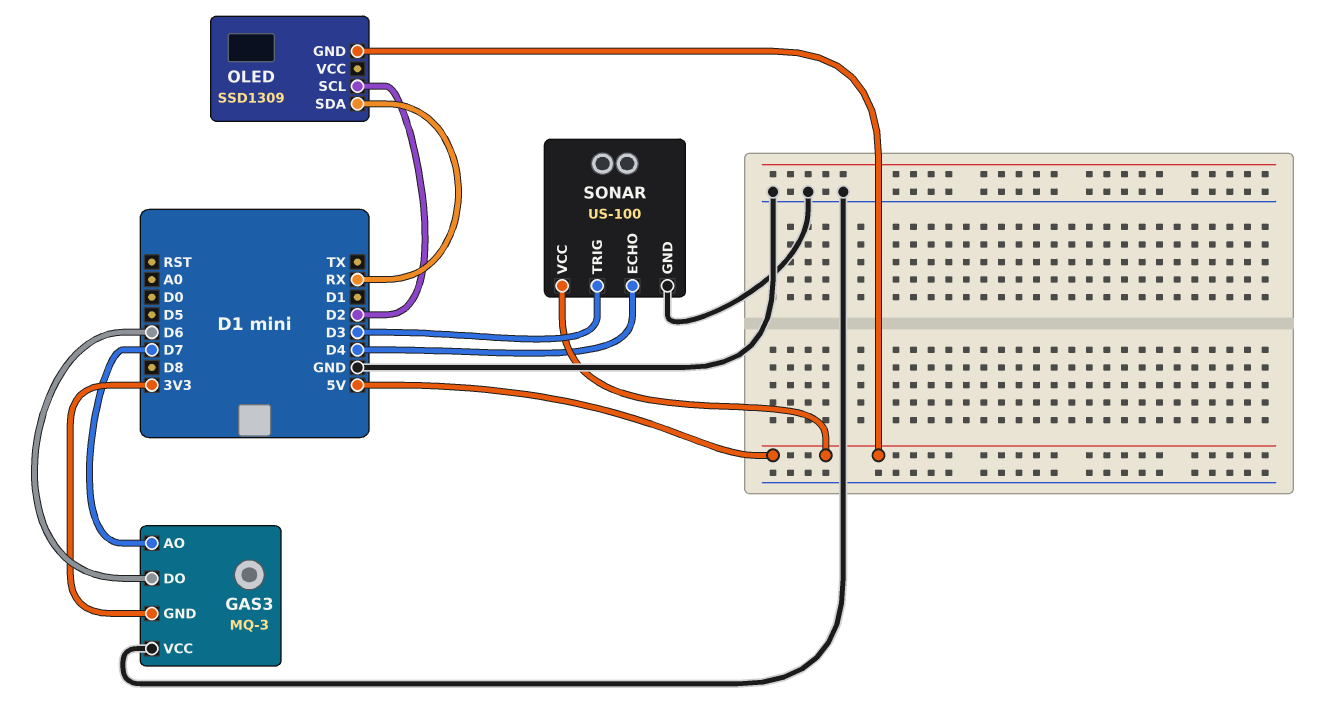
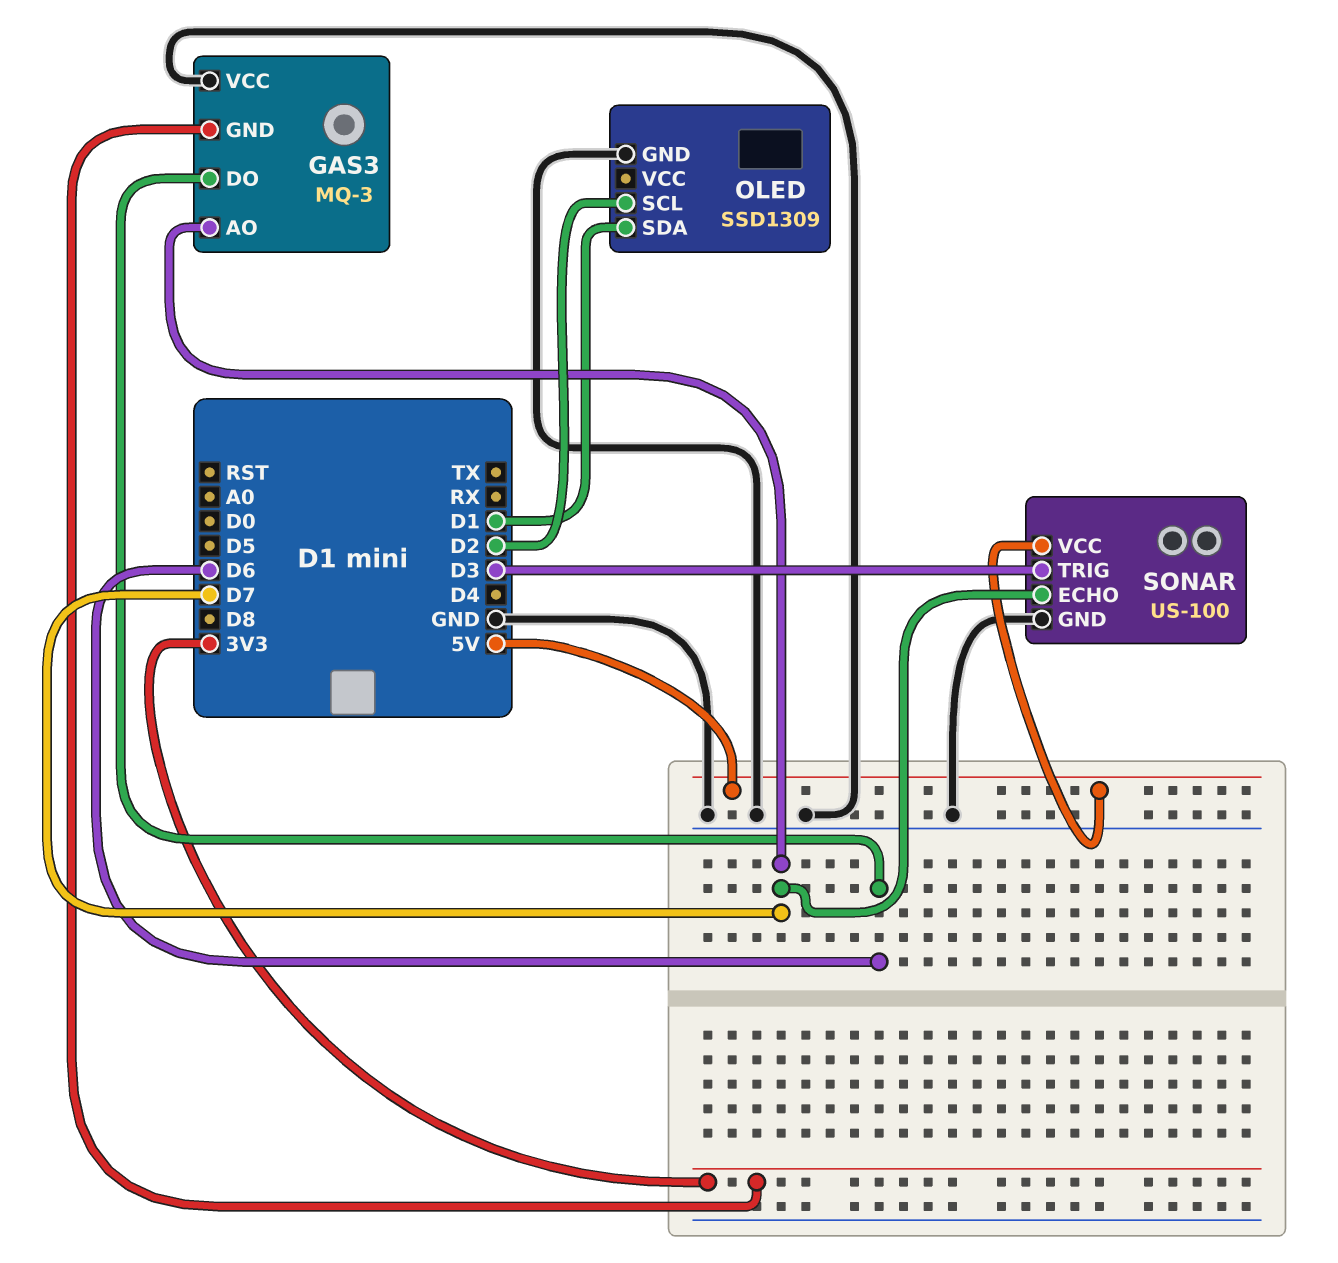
OLED pin GND: 5V -> GND
OLED pin SDA: RX -> D1
SONAR pin ECHO: D4 -> D7

